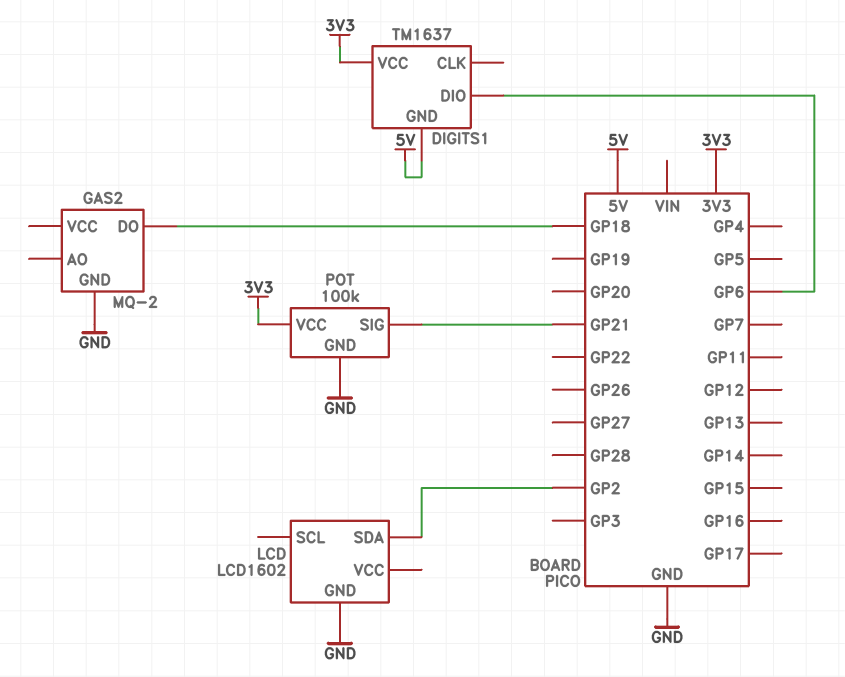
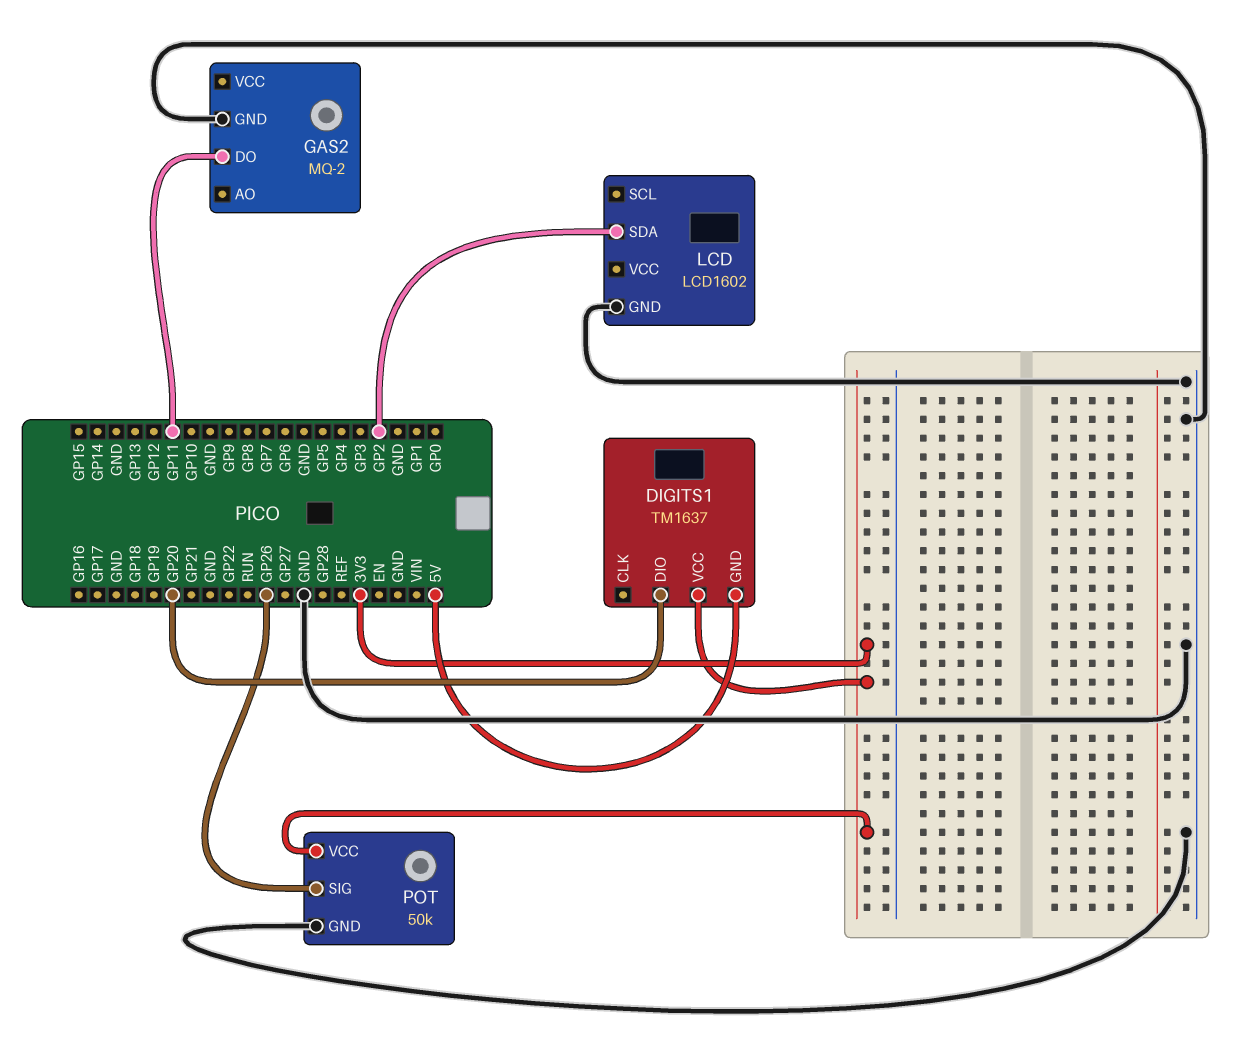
DIGITS1 pin DIO: GP6 -> GP20
GAS2 pin DO: GP18 -> GP11
POT: 100k -> 50k
POT pin SIG: GP21 -> GP26

